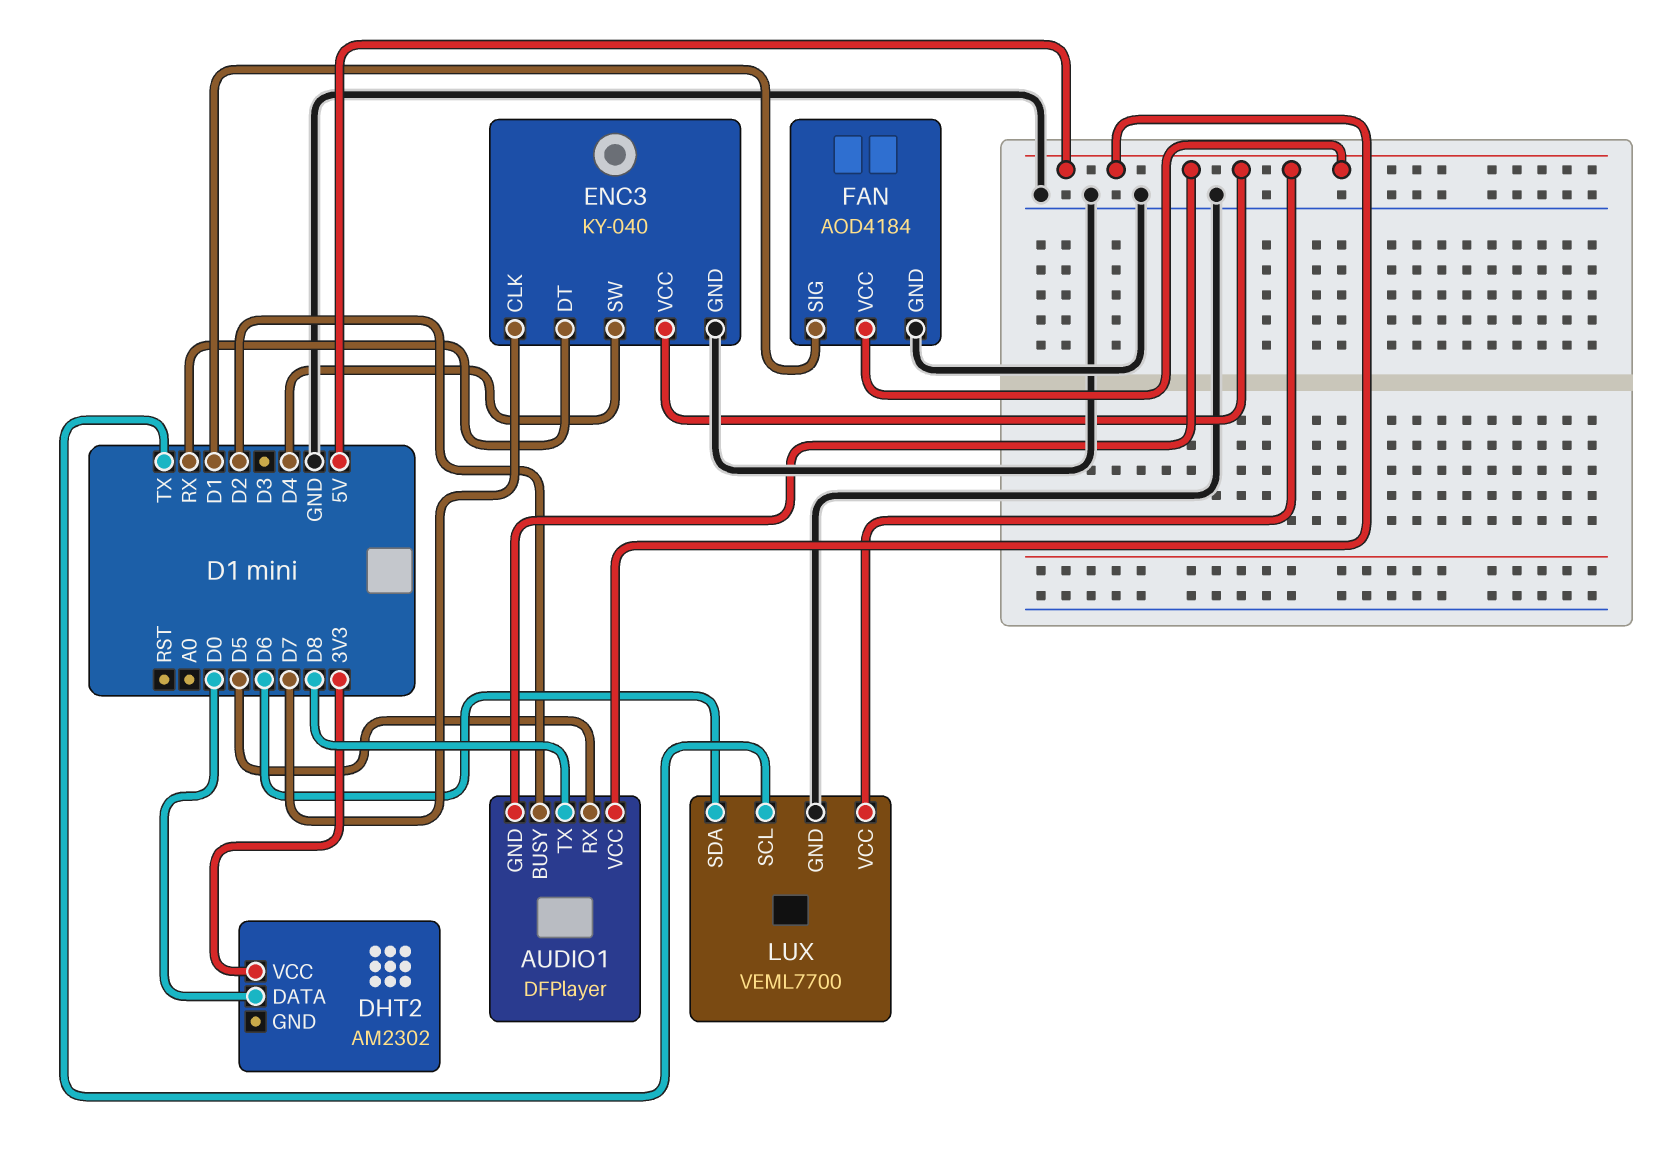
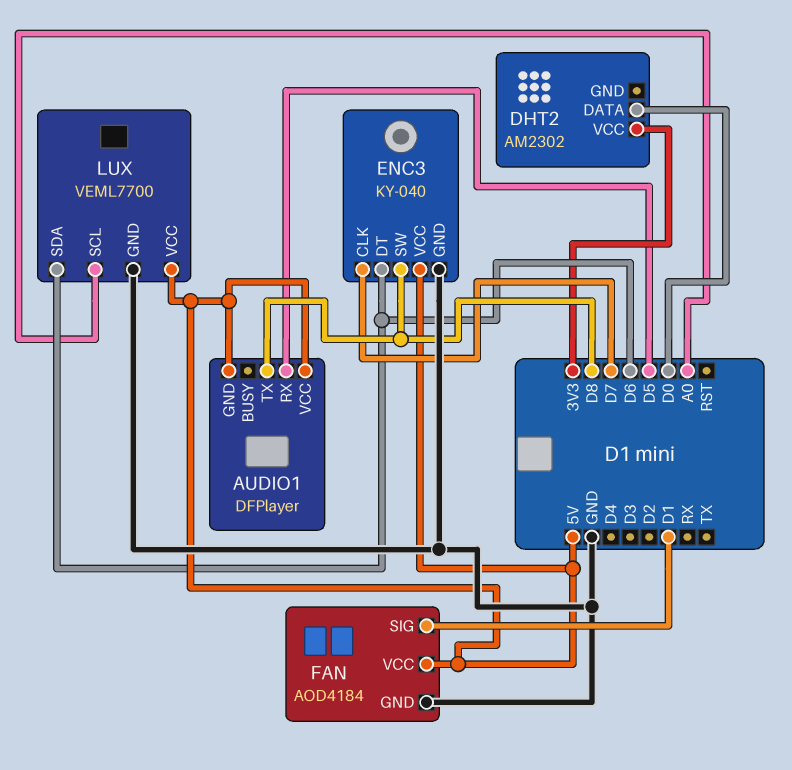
AUDIO1 pin BUSY: D2 -> none
ENC3 pin DT: RX -> D6
ENC3 pin SW: D4 -> D8
LUX pin SCL: TX -> A0

